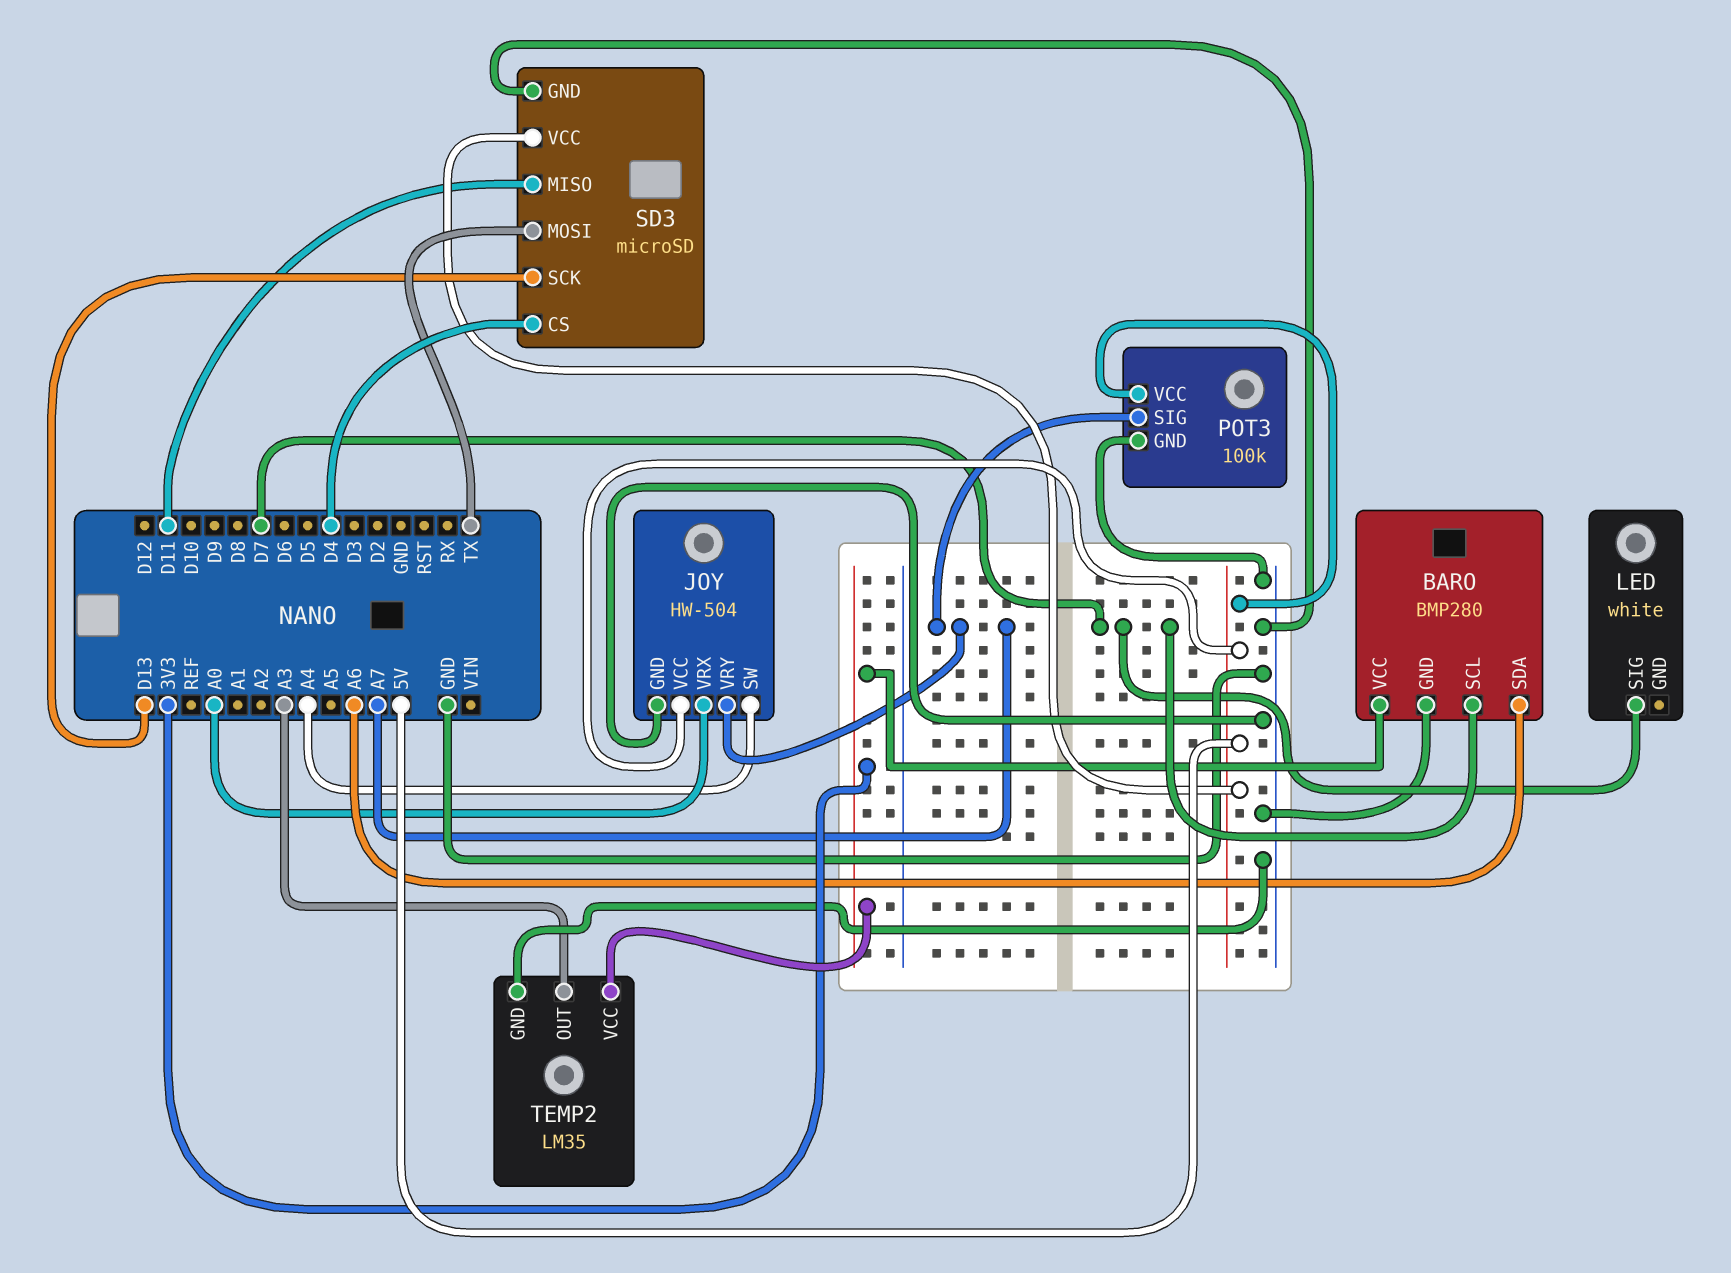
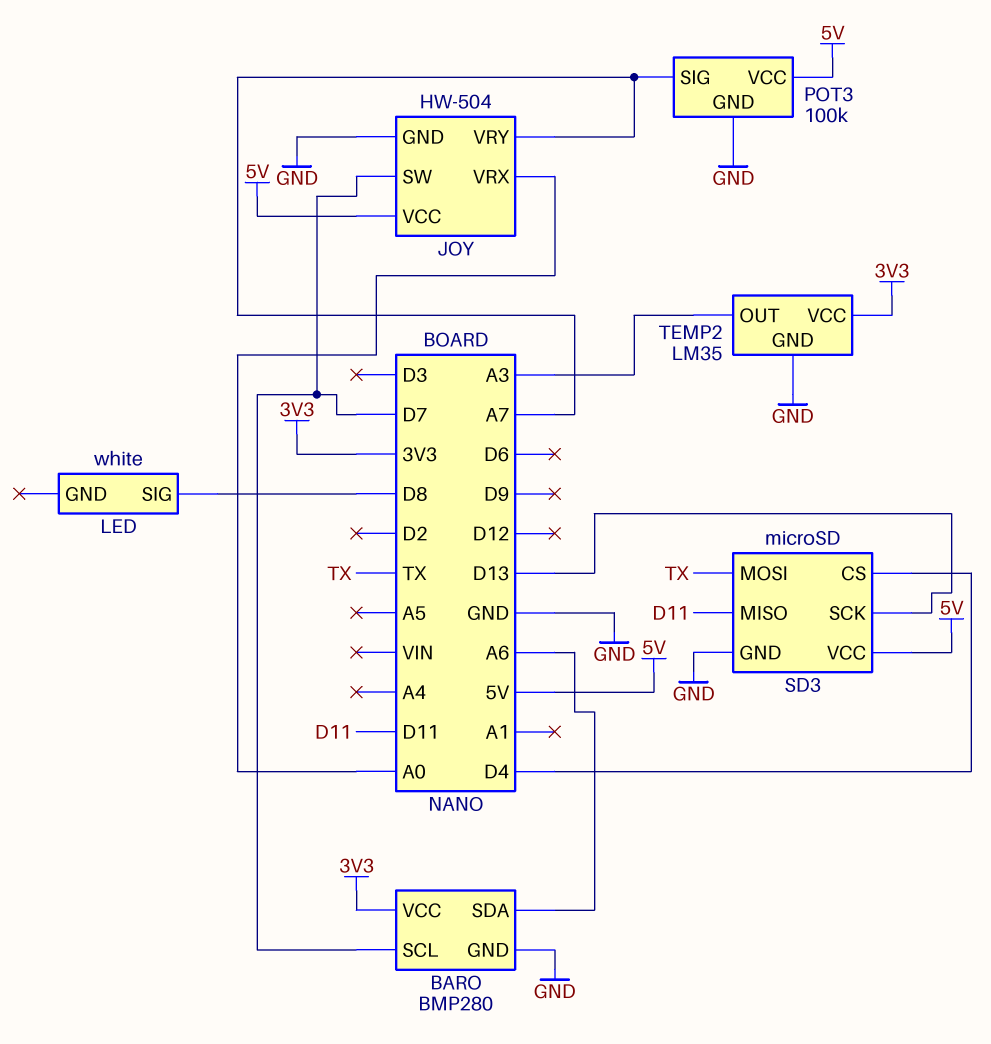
JOY pin SW: A4 -> D7
LED pin SIG: D7 -> D8

